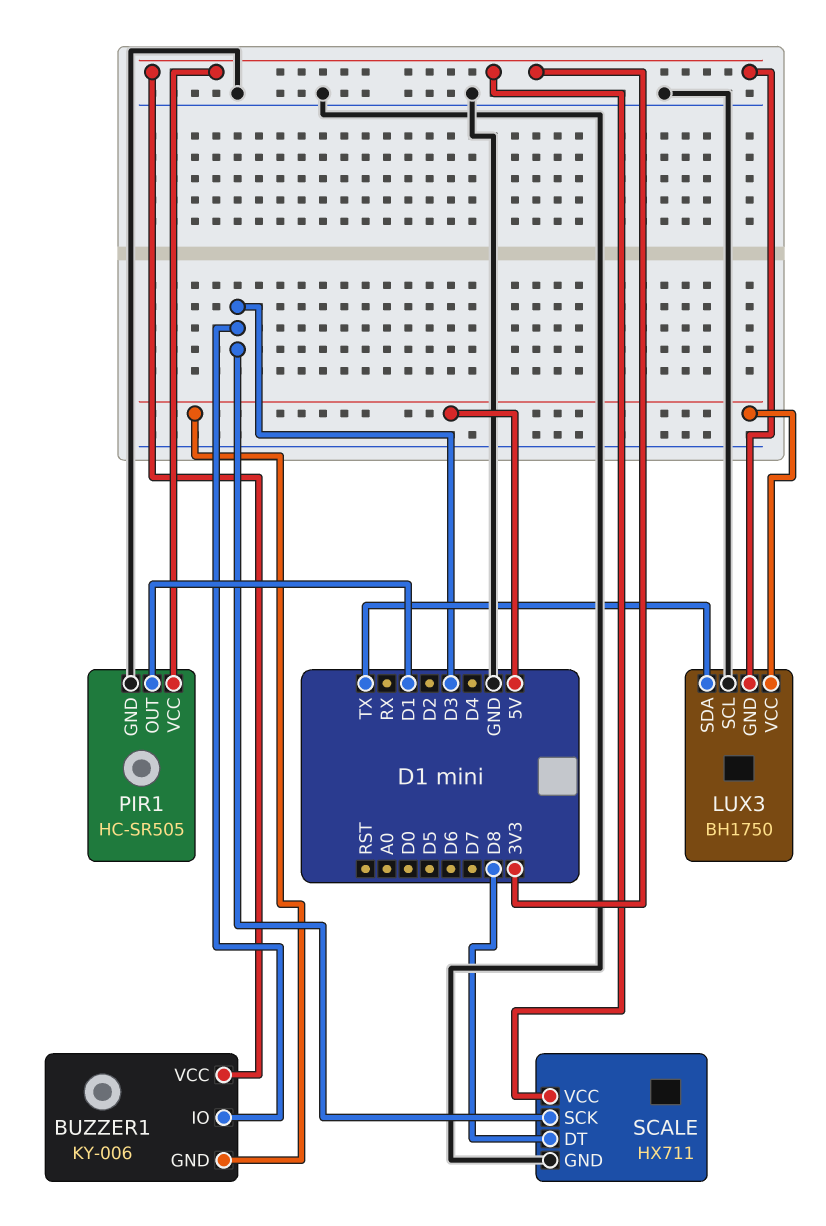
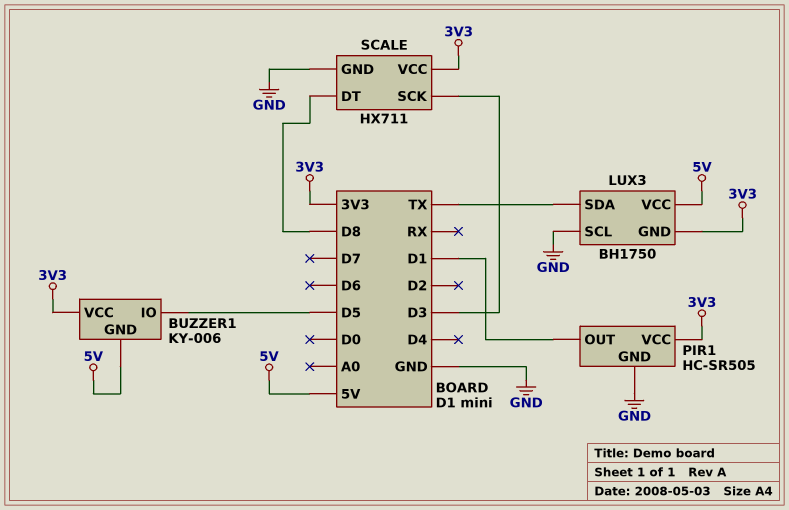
BUZZER1 pin IO: D3 -> D5

